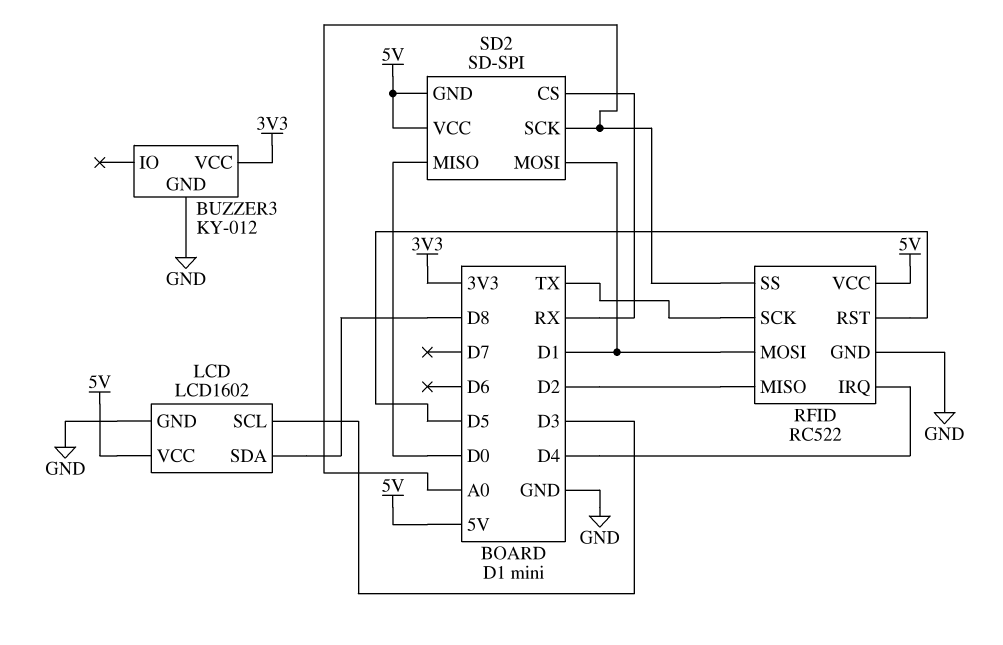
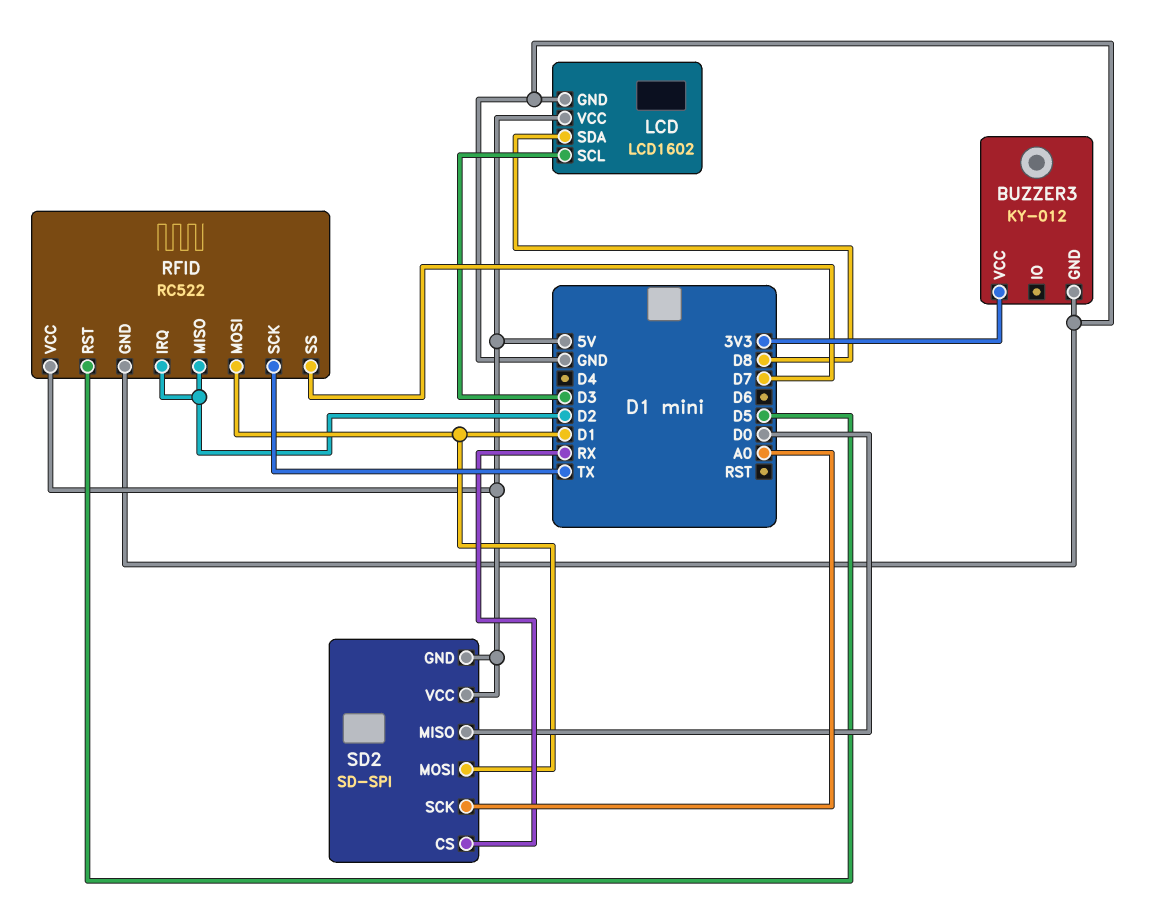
RFID pin IRQ: D4 -> D2
RFID pin SS: A0 -> D7

